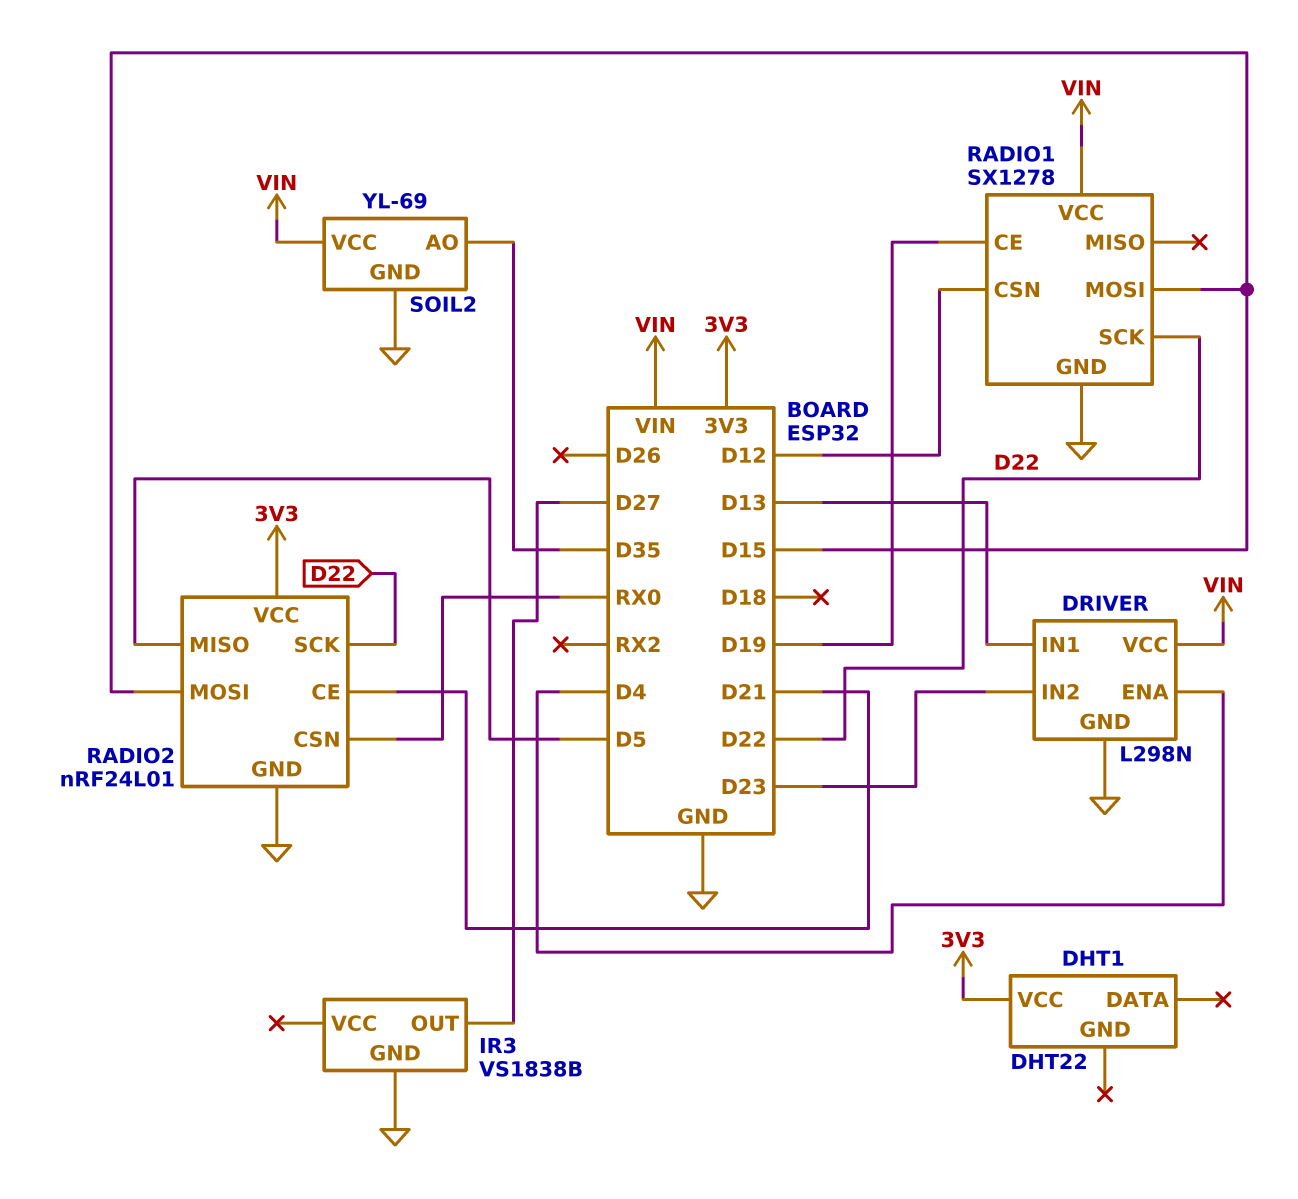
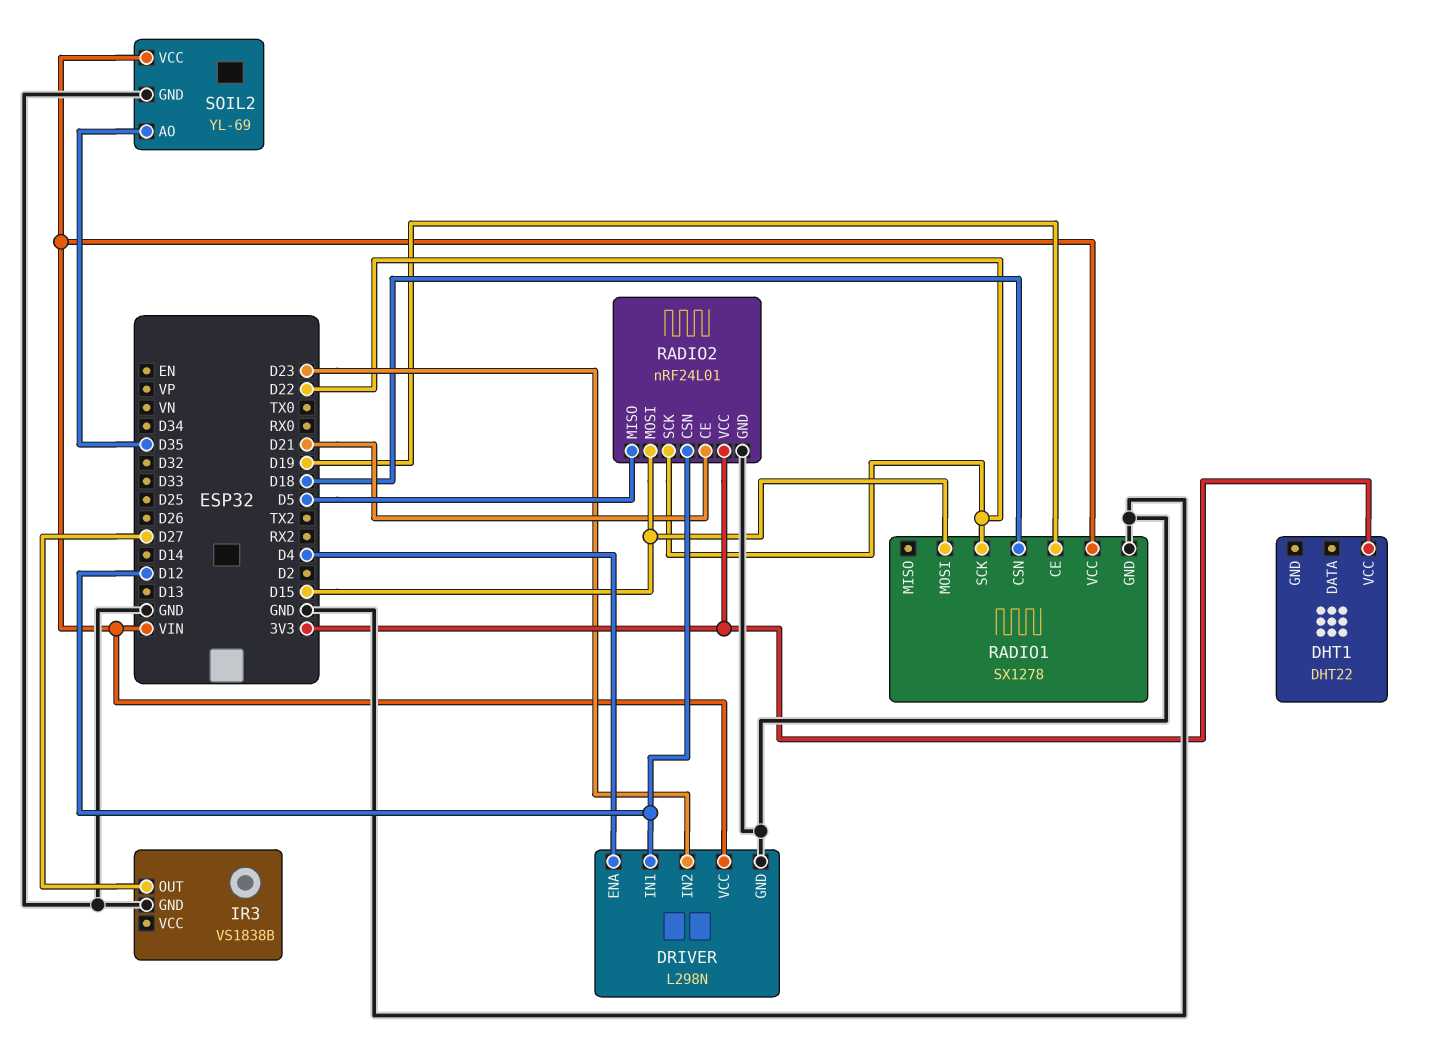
DRIVER pin IN1: D13 -> D12
RADIO1 pin CSN: D12 -> D18
RADIO2 pin CSN: RX0 -> D12

